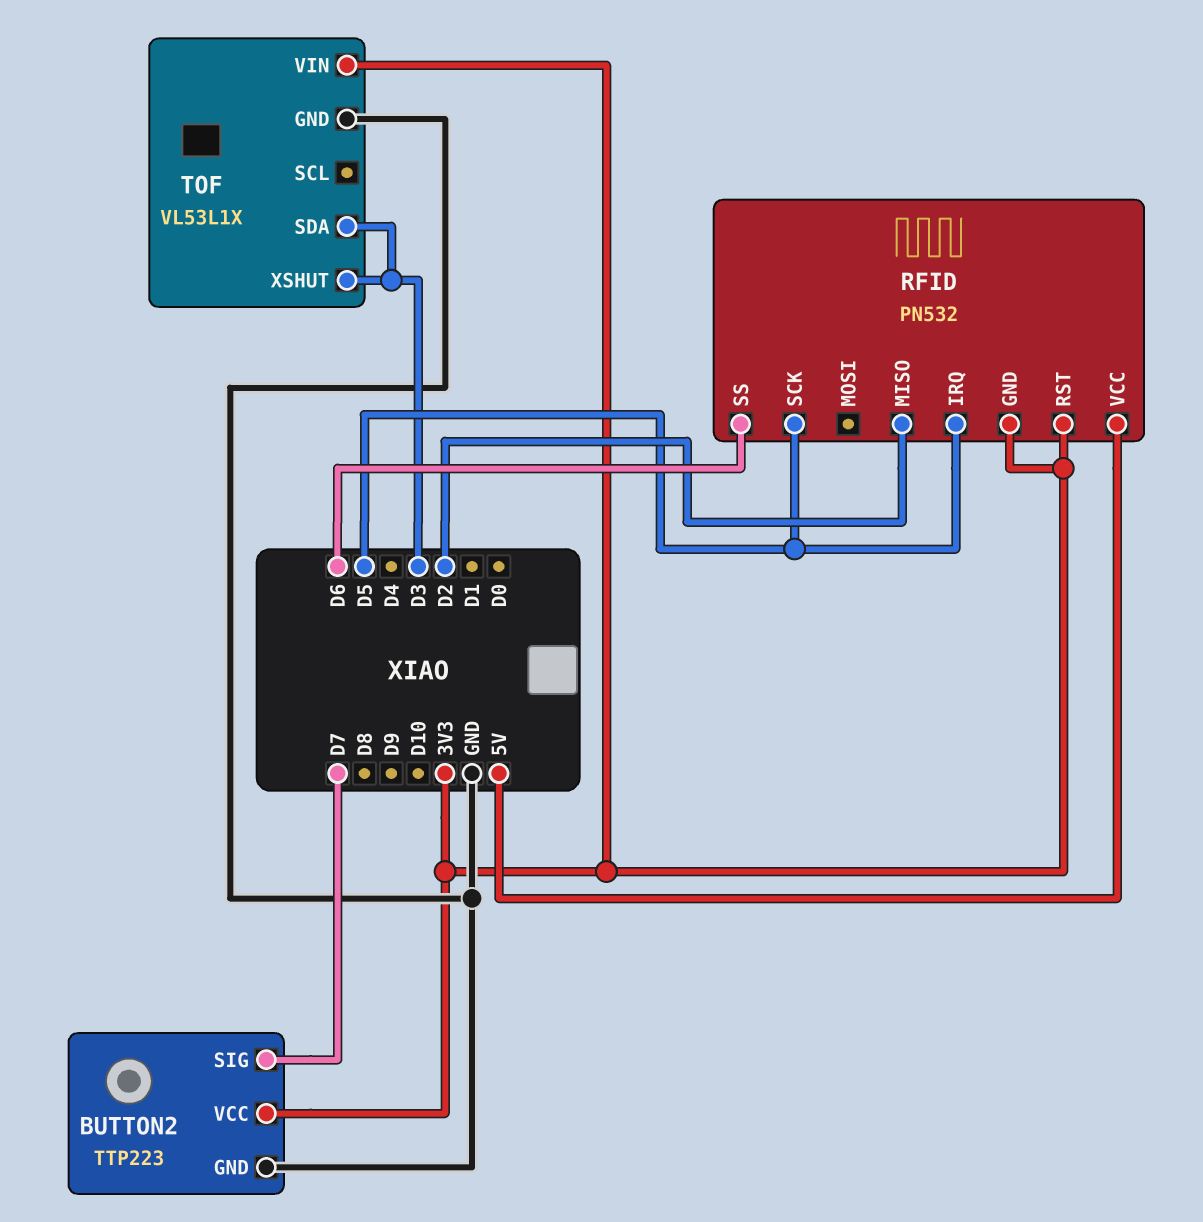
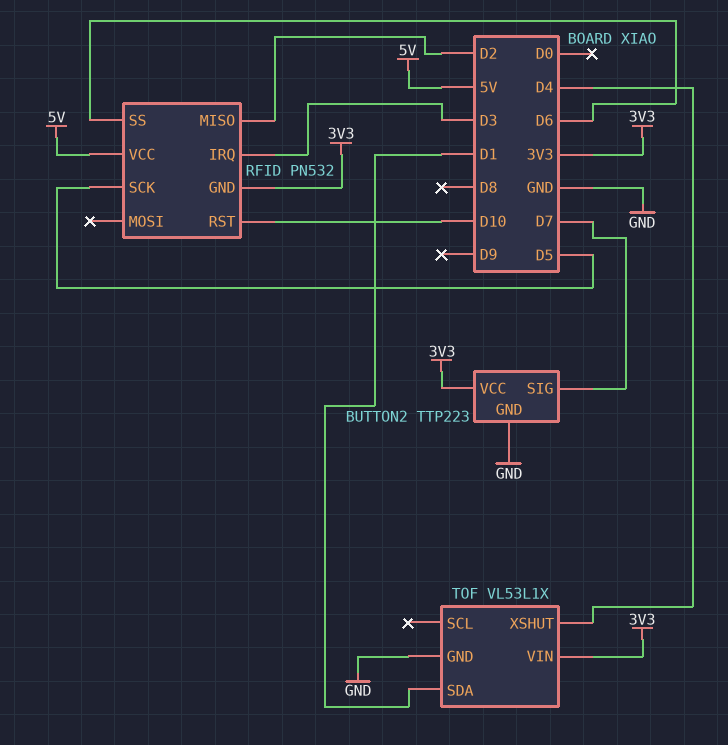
RFID pin IRQ: D5 -> D3
RFID pin RST: 3V3 -> D10
TOF pin SDA: D3 -> D1
TOF pin XSHUT: D3 -> D4

